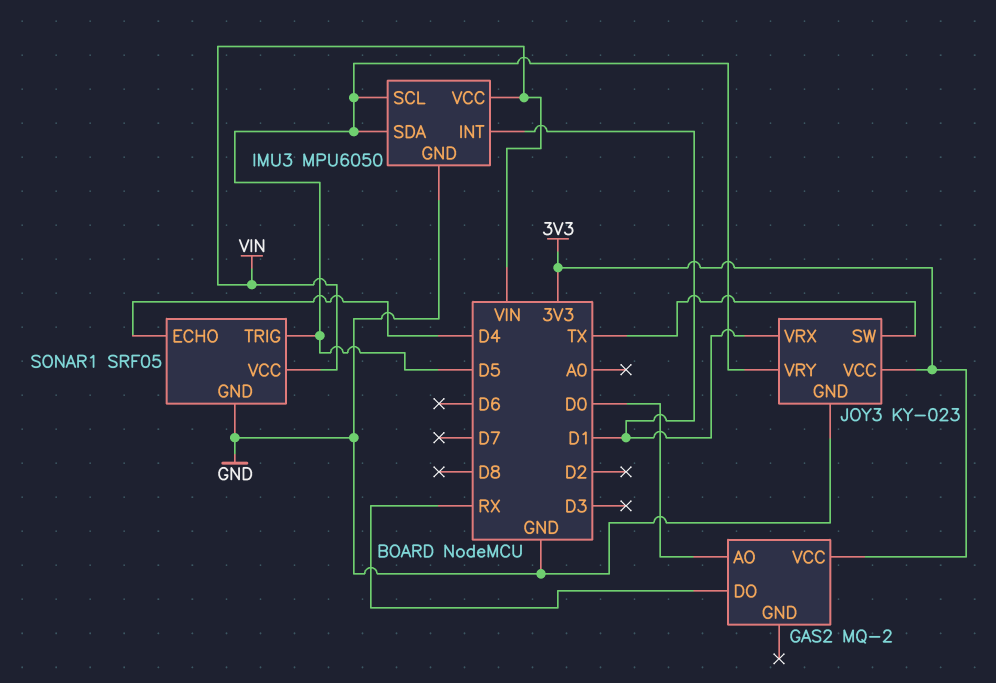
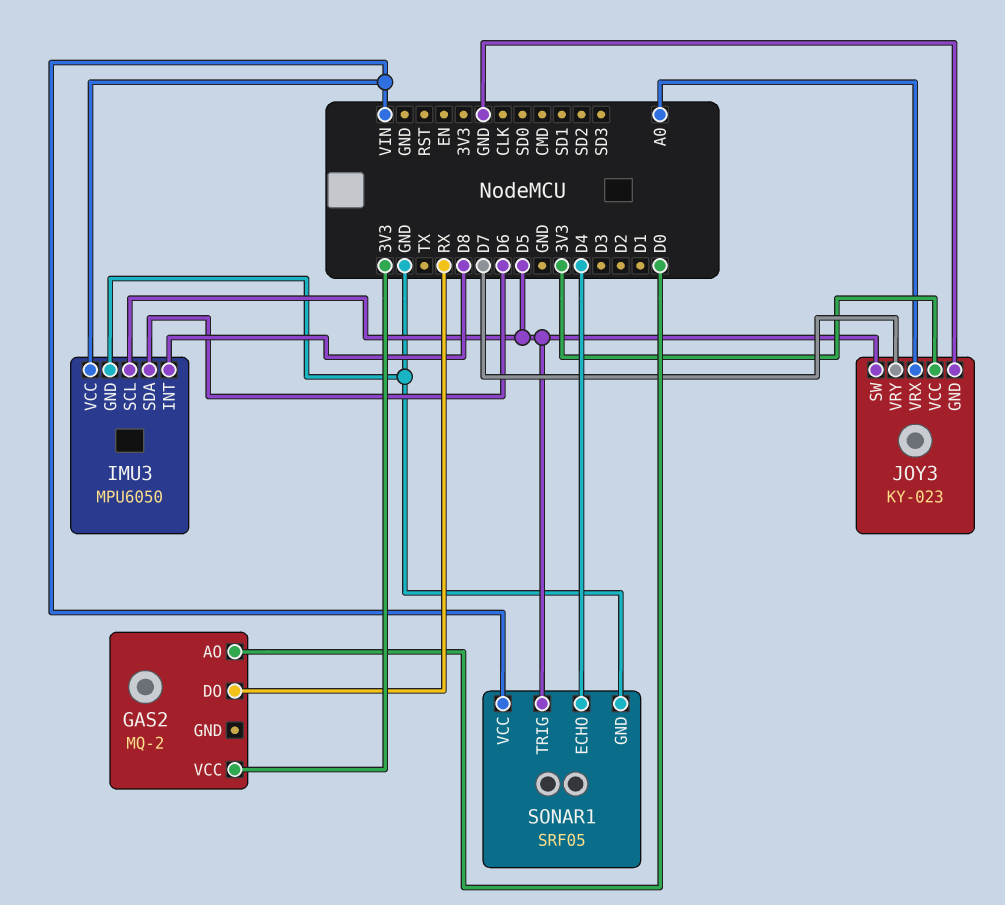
IMU3 pin INT: D1 -> D8
IMU3 pin SDA: D5 -> D6
JOY3 pin SW: TX -> D5
JOY3 pin VRX: D1 -> A0
JOY3 pin VRY: D5 -> D7

